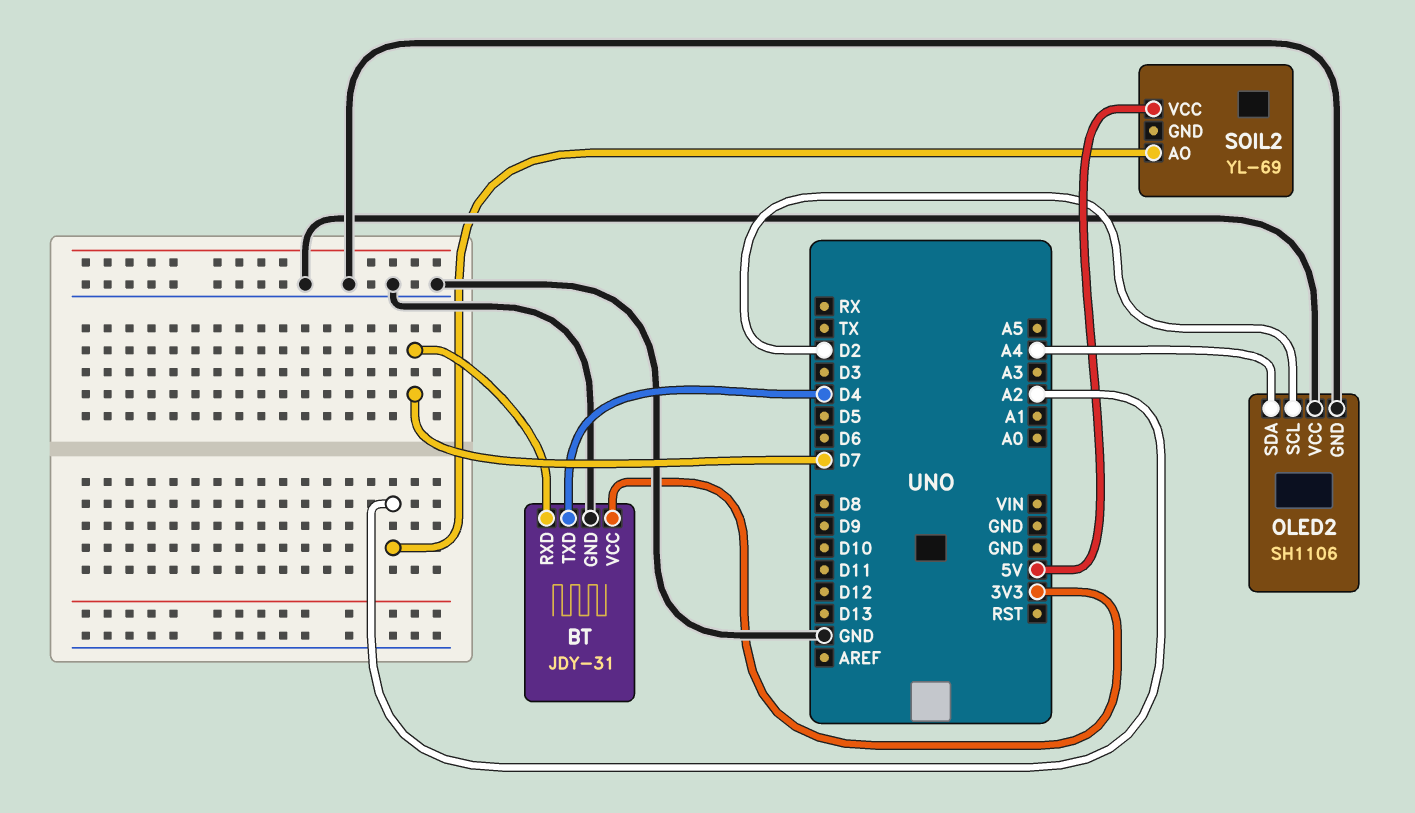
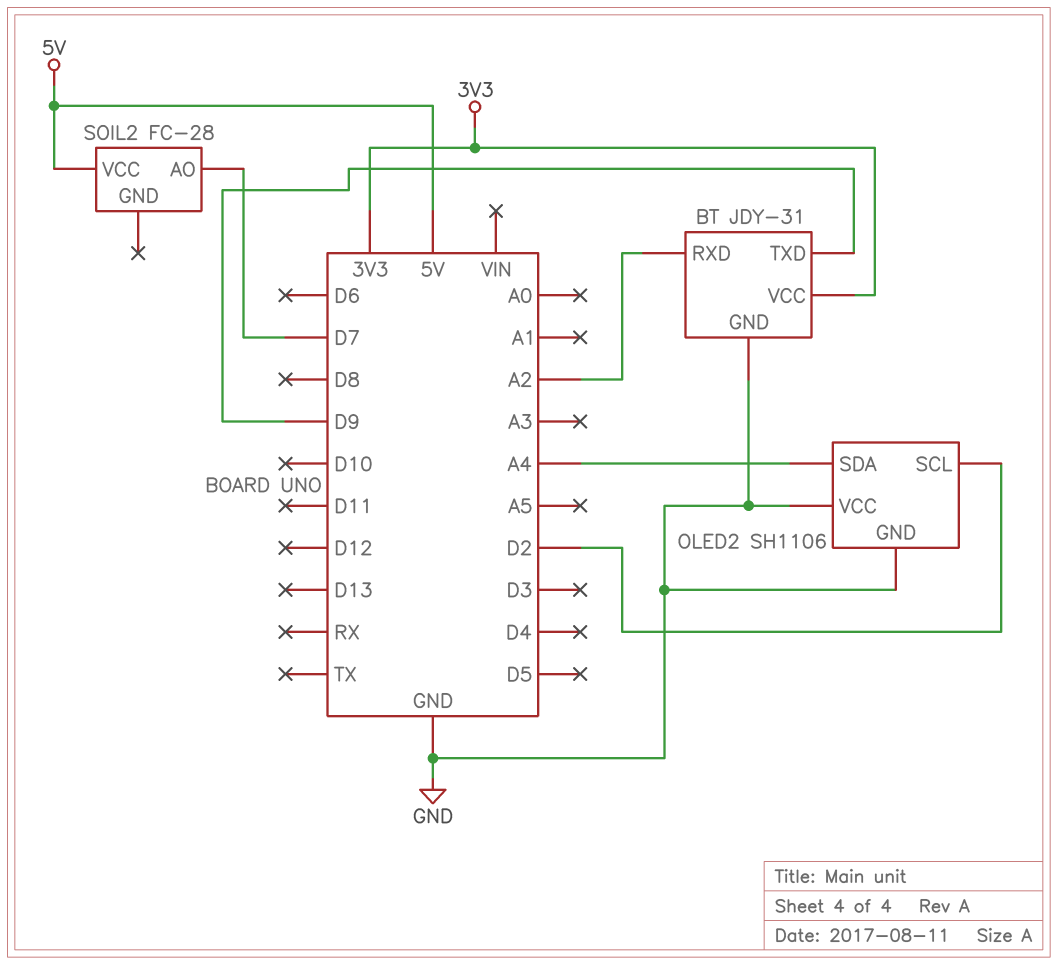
BT pin RXD: D7 -> A2
BT pin TXD: D4 -> D9
SOIL2: YL-69 -> FC-28
SOIL2 pin AO: A2 -> D7

